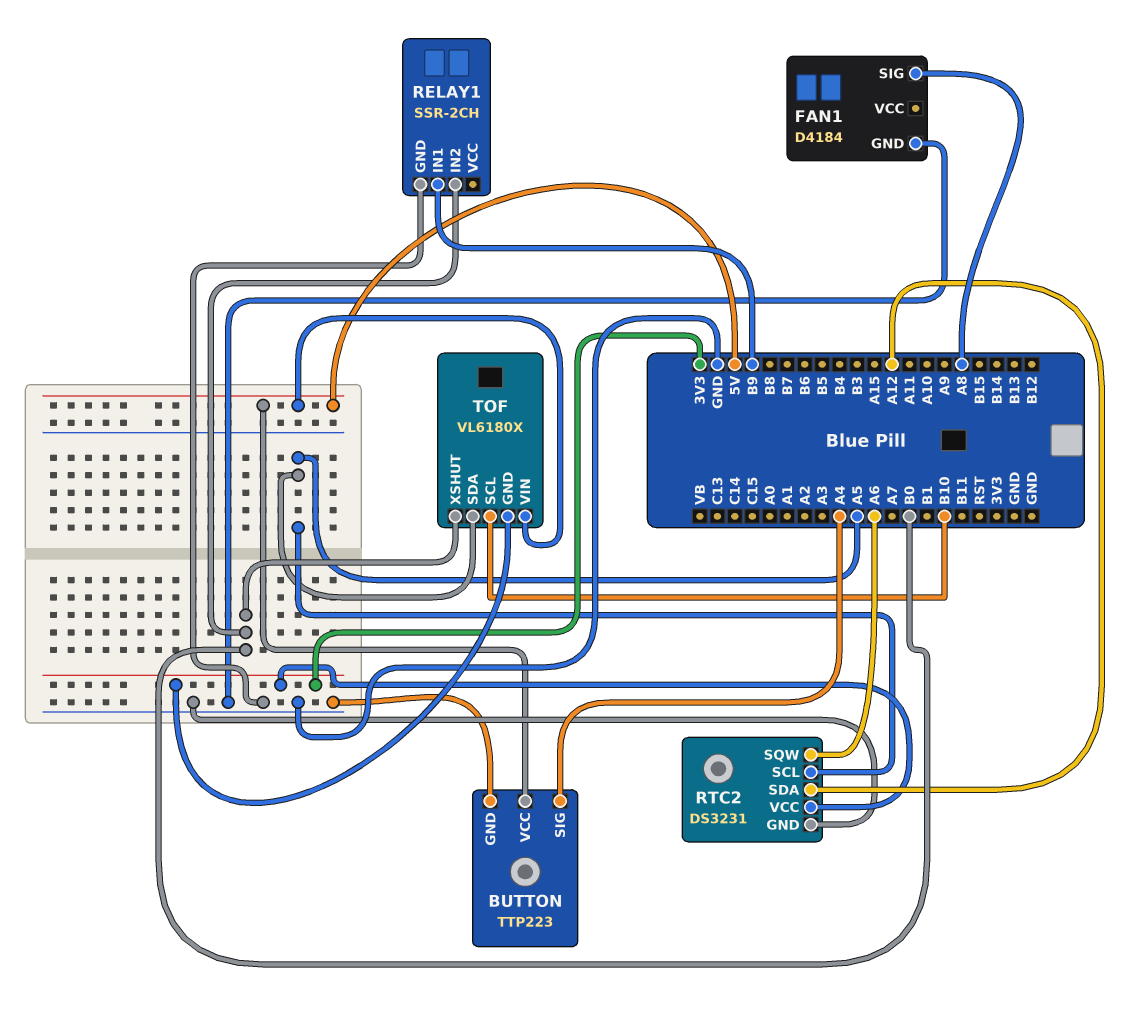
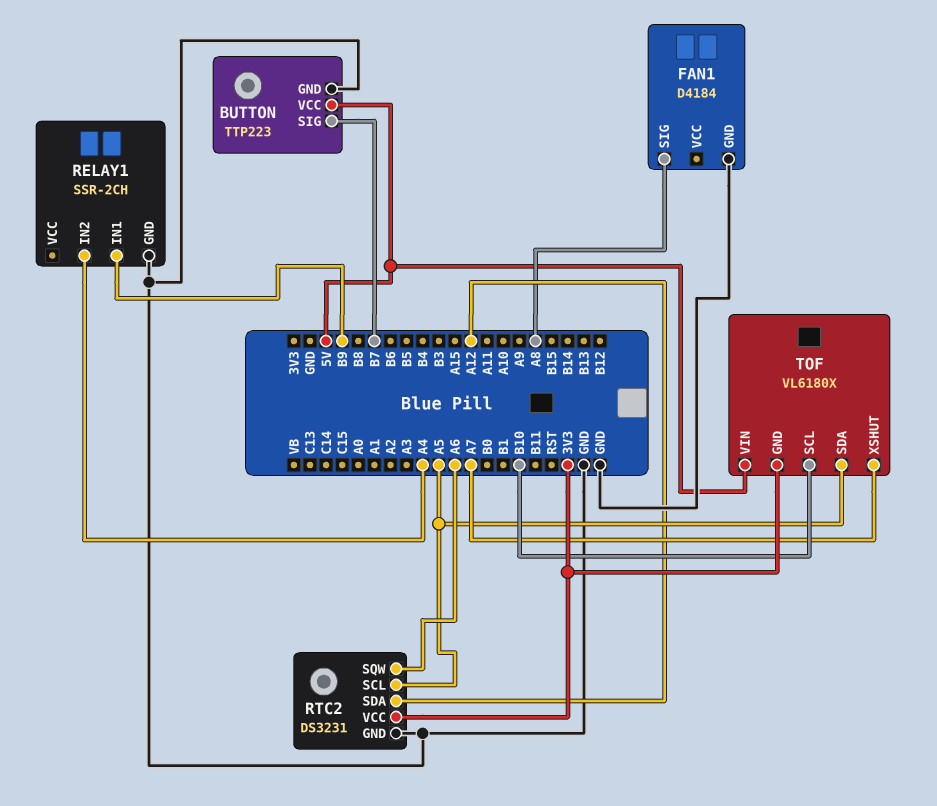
BUTTON pin SIG: A4 -> B7
RELAY1 pin IN2: B0 -> A4
TOF pin XSHUT: B0 -> A7

